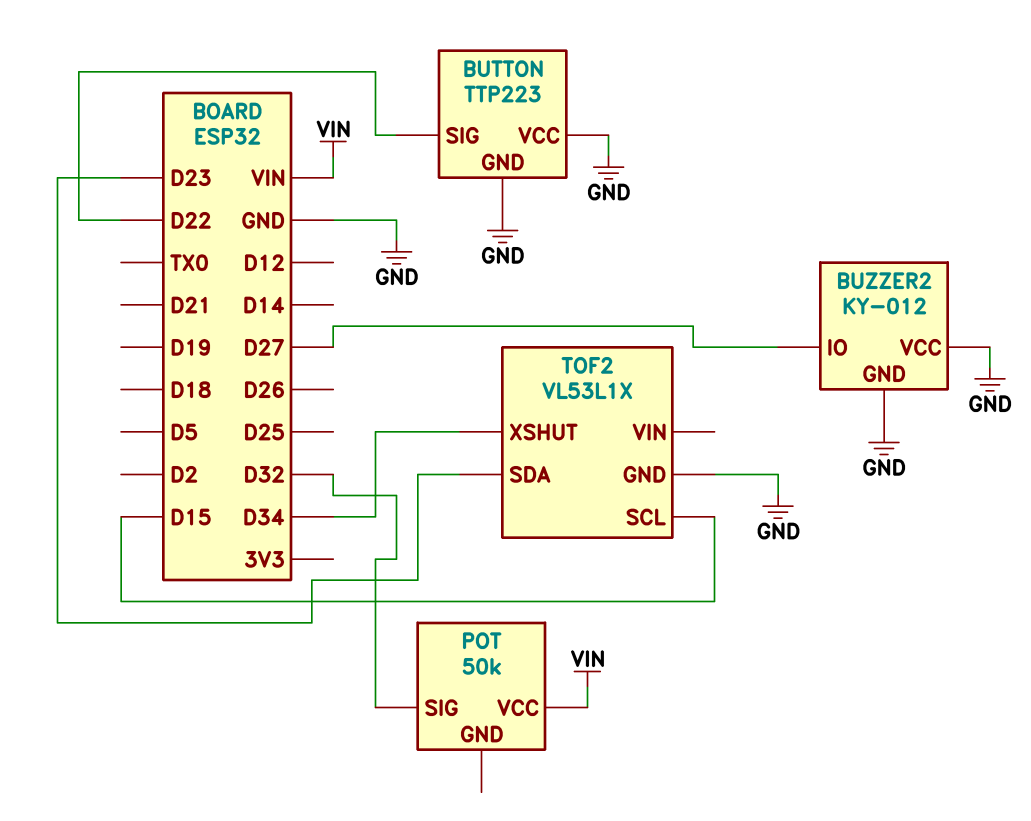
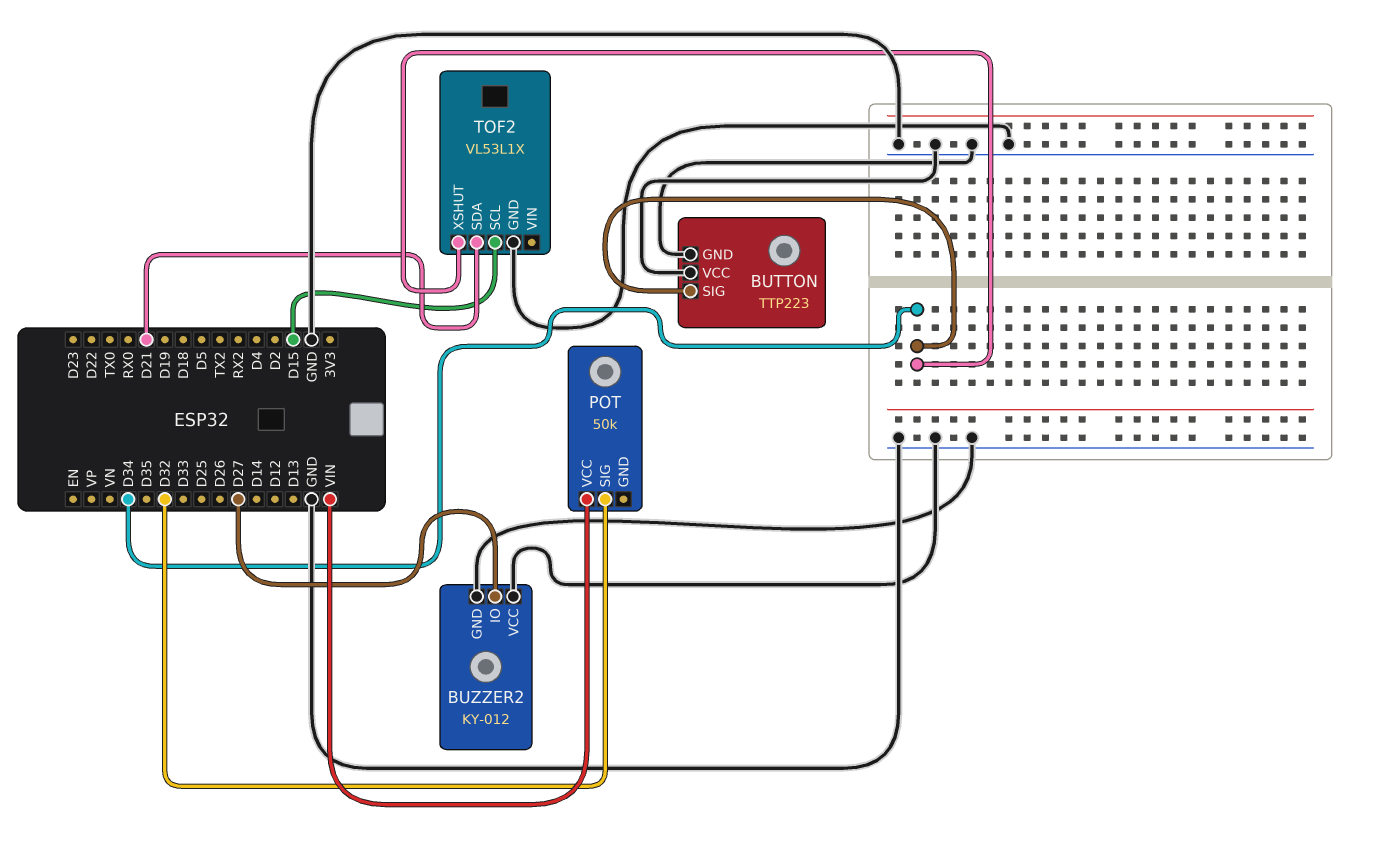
BUTTON pin SIG: D22 -> D34
TOF2 pin SDA: D23 -> D21

